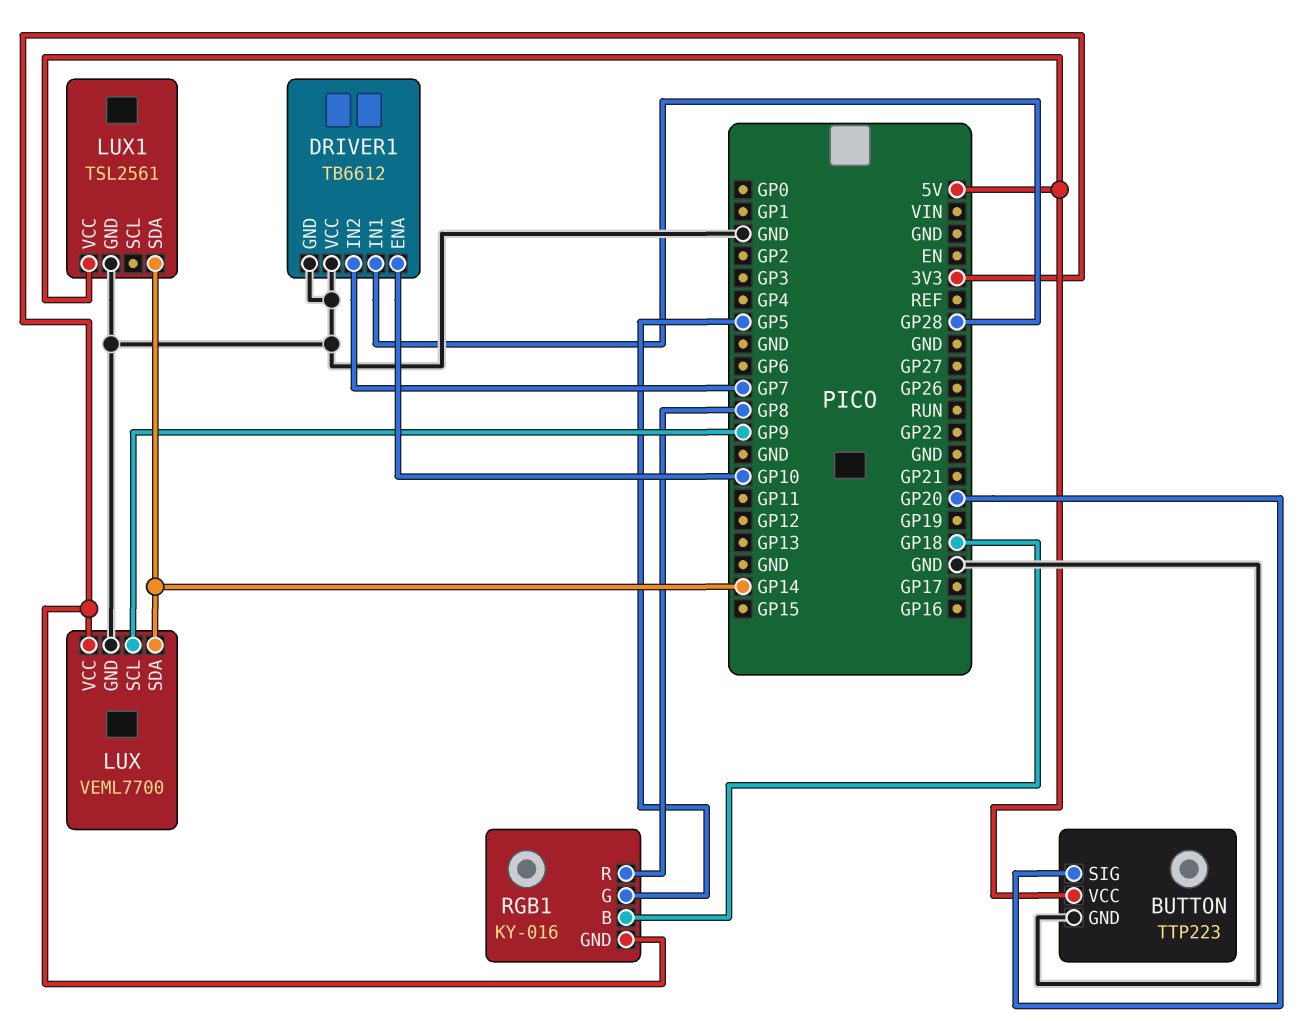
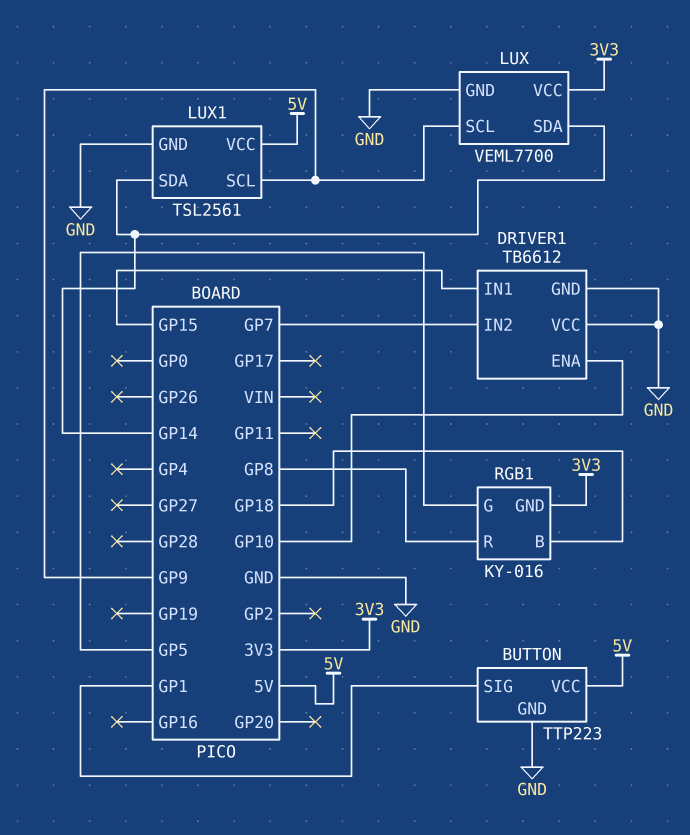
BUTTON pin SIG: GP20 -> GP1
DRIVER1 pin IN1: GP28 -> GP15
LUX1 pin SCL: none -> GP9

